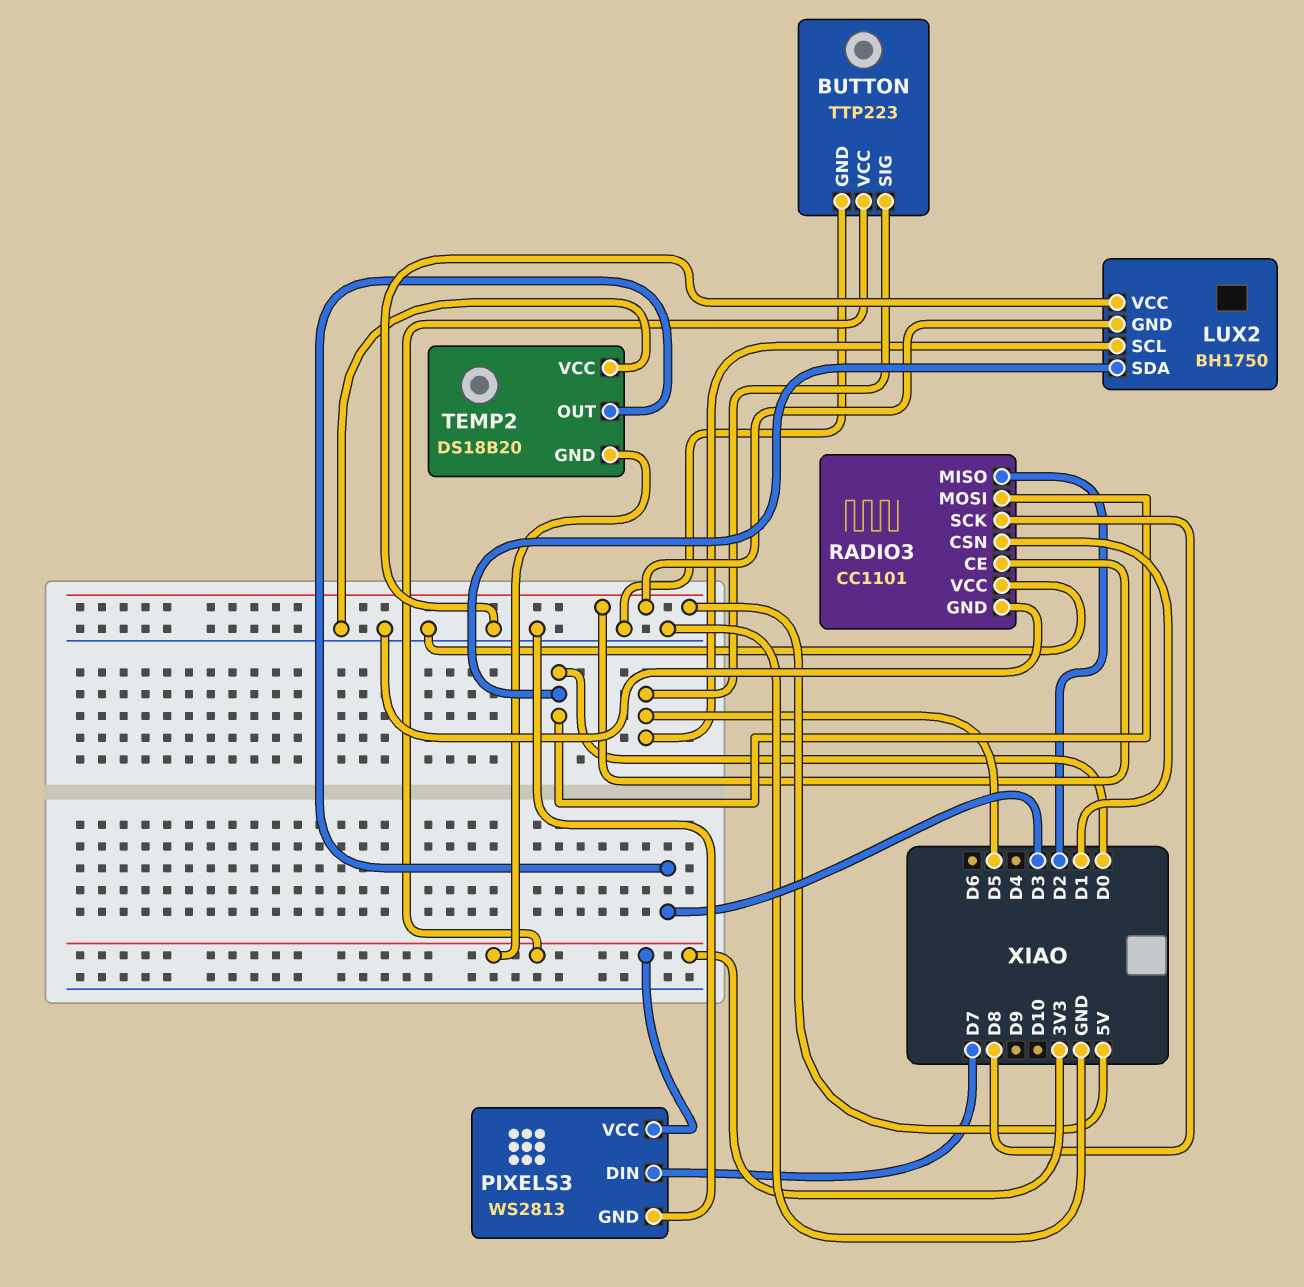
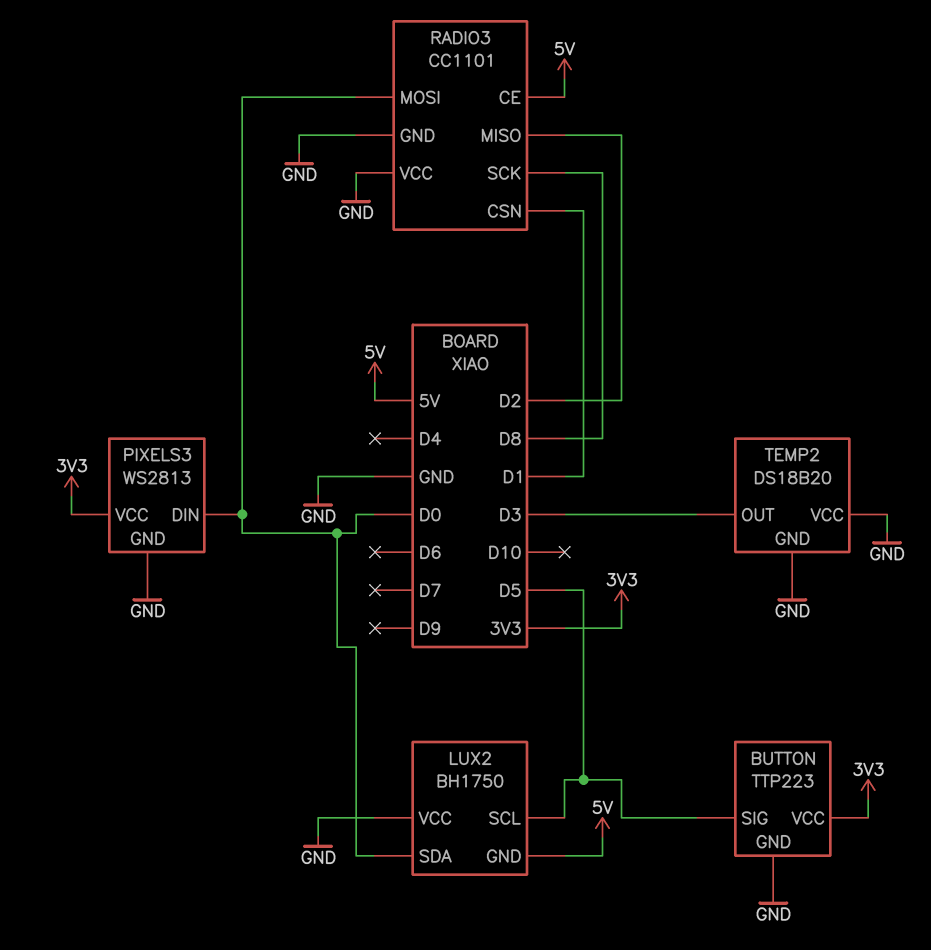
PIXELS3 pin DIN: D7 -> D0
TEMP2 pin GND: 3V3 -> GND

